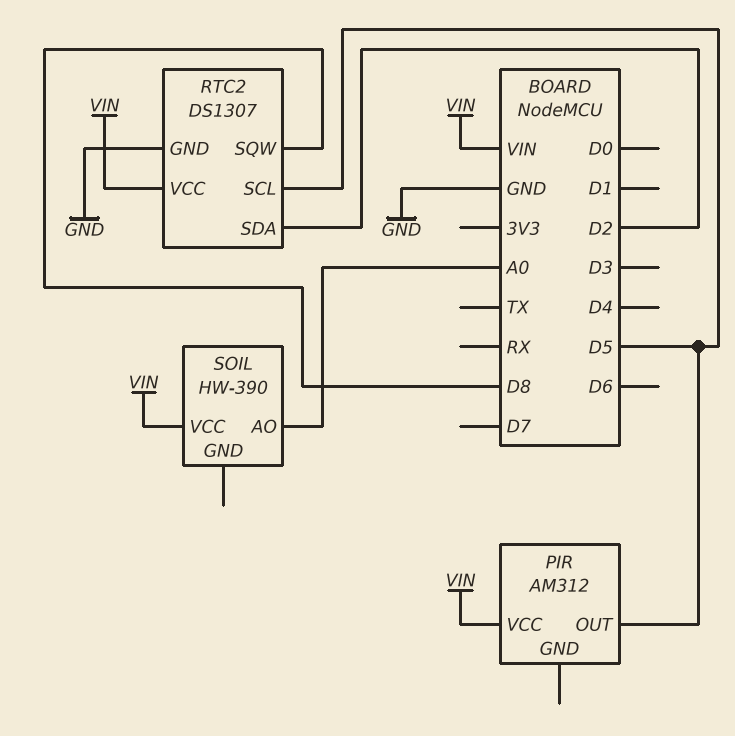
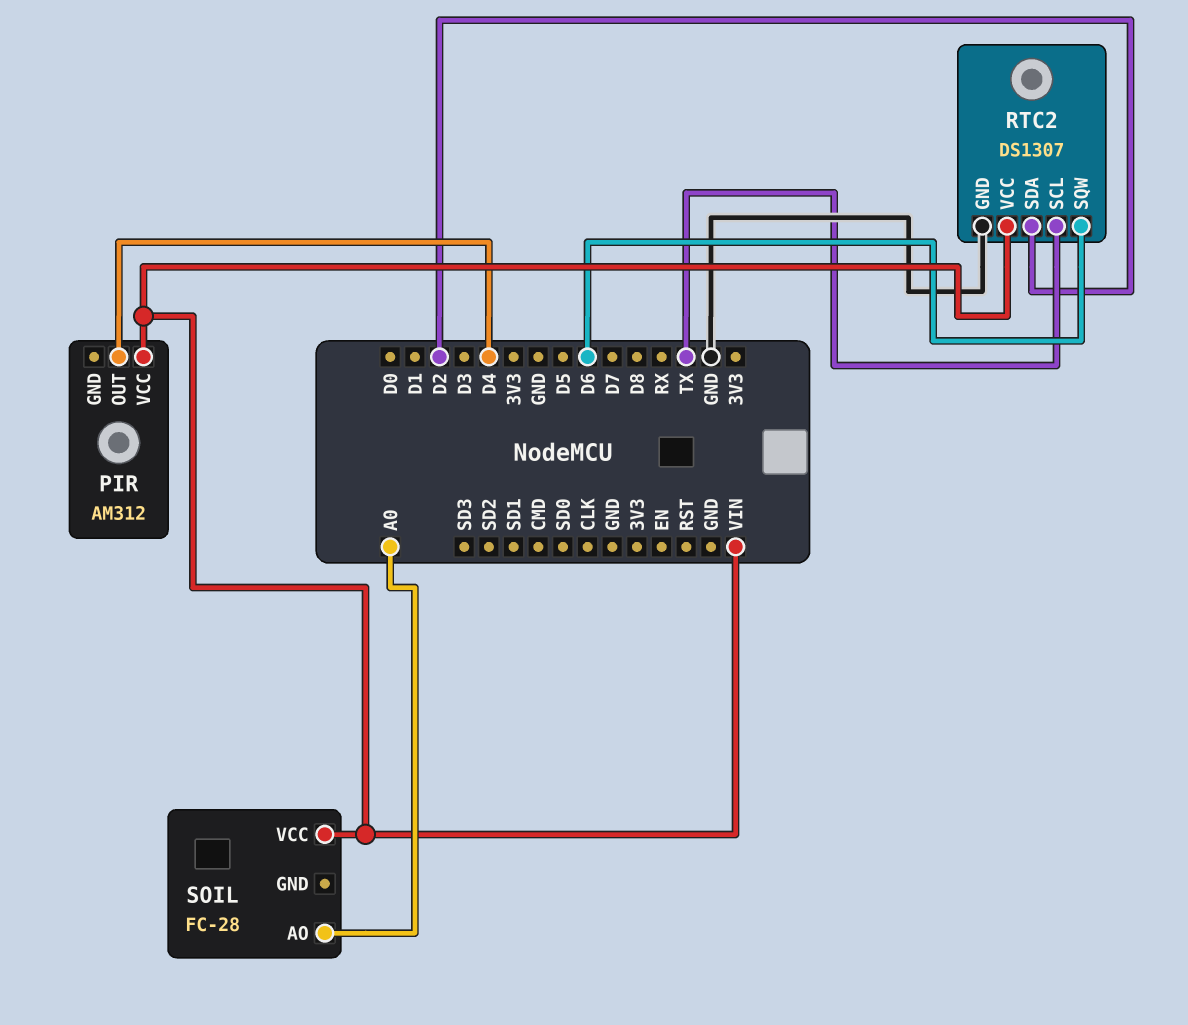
PIR pin OUT: D5 -> D4
RTC2 pin SCL: D5 -> TX
RTC2 pin SQW: D8 -> D6
SOIL: HW-390 -> FC-28

